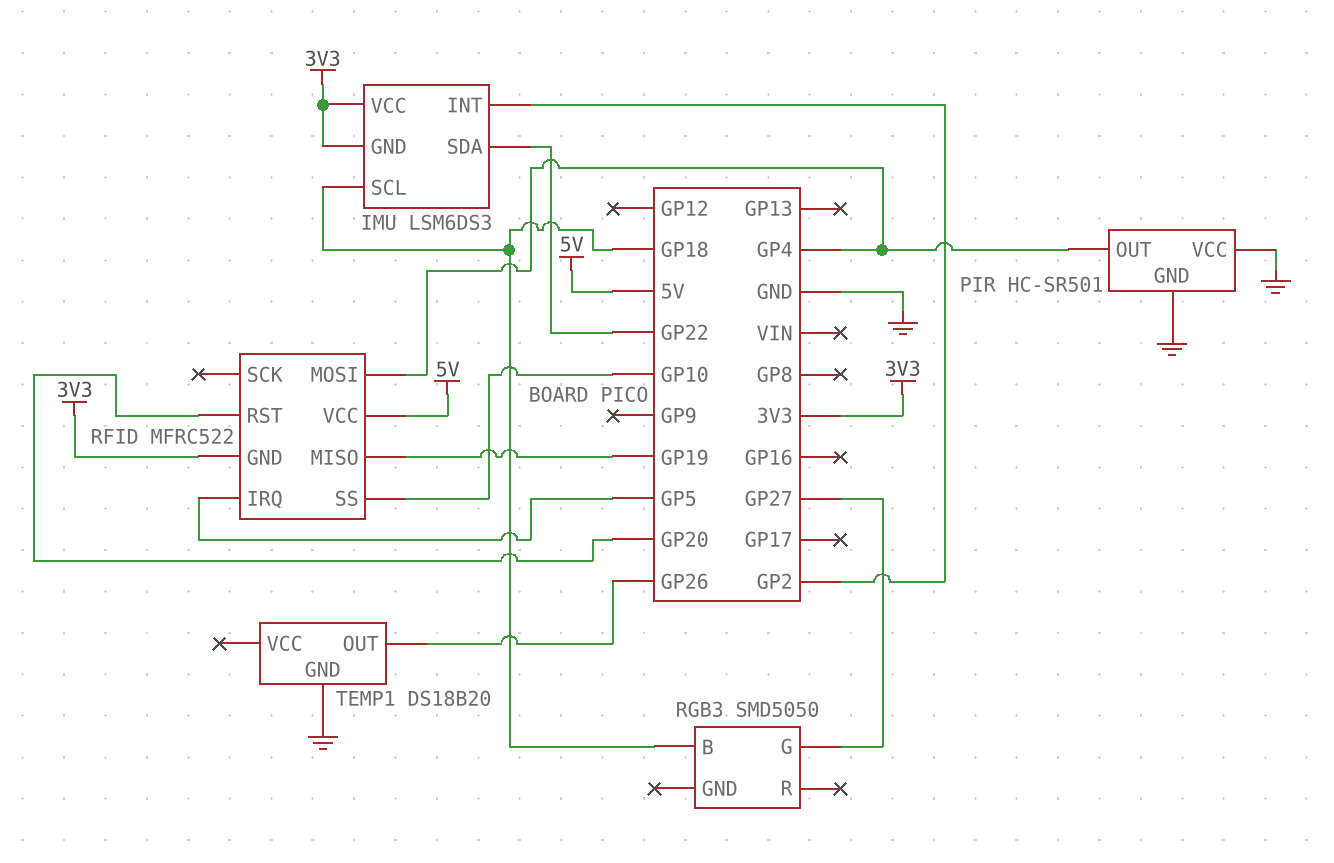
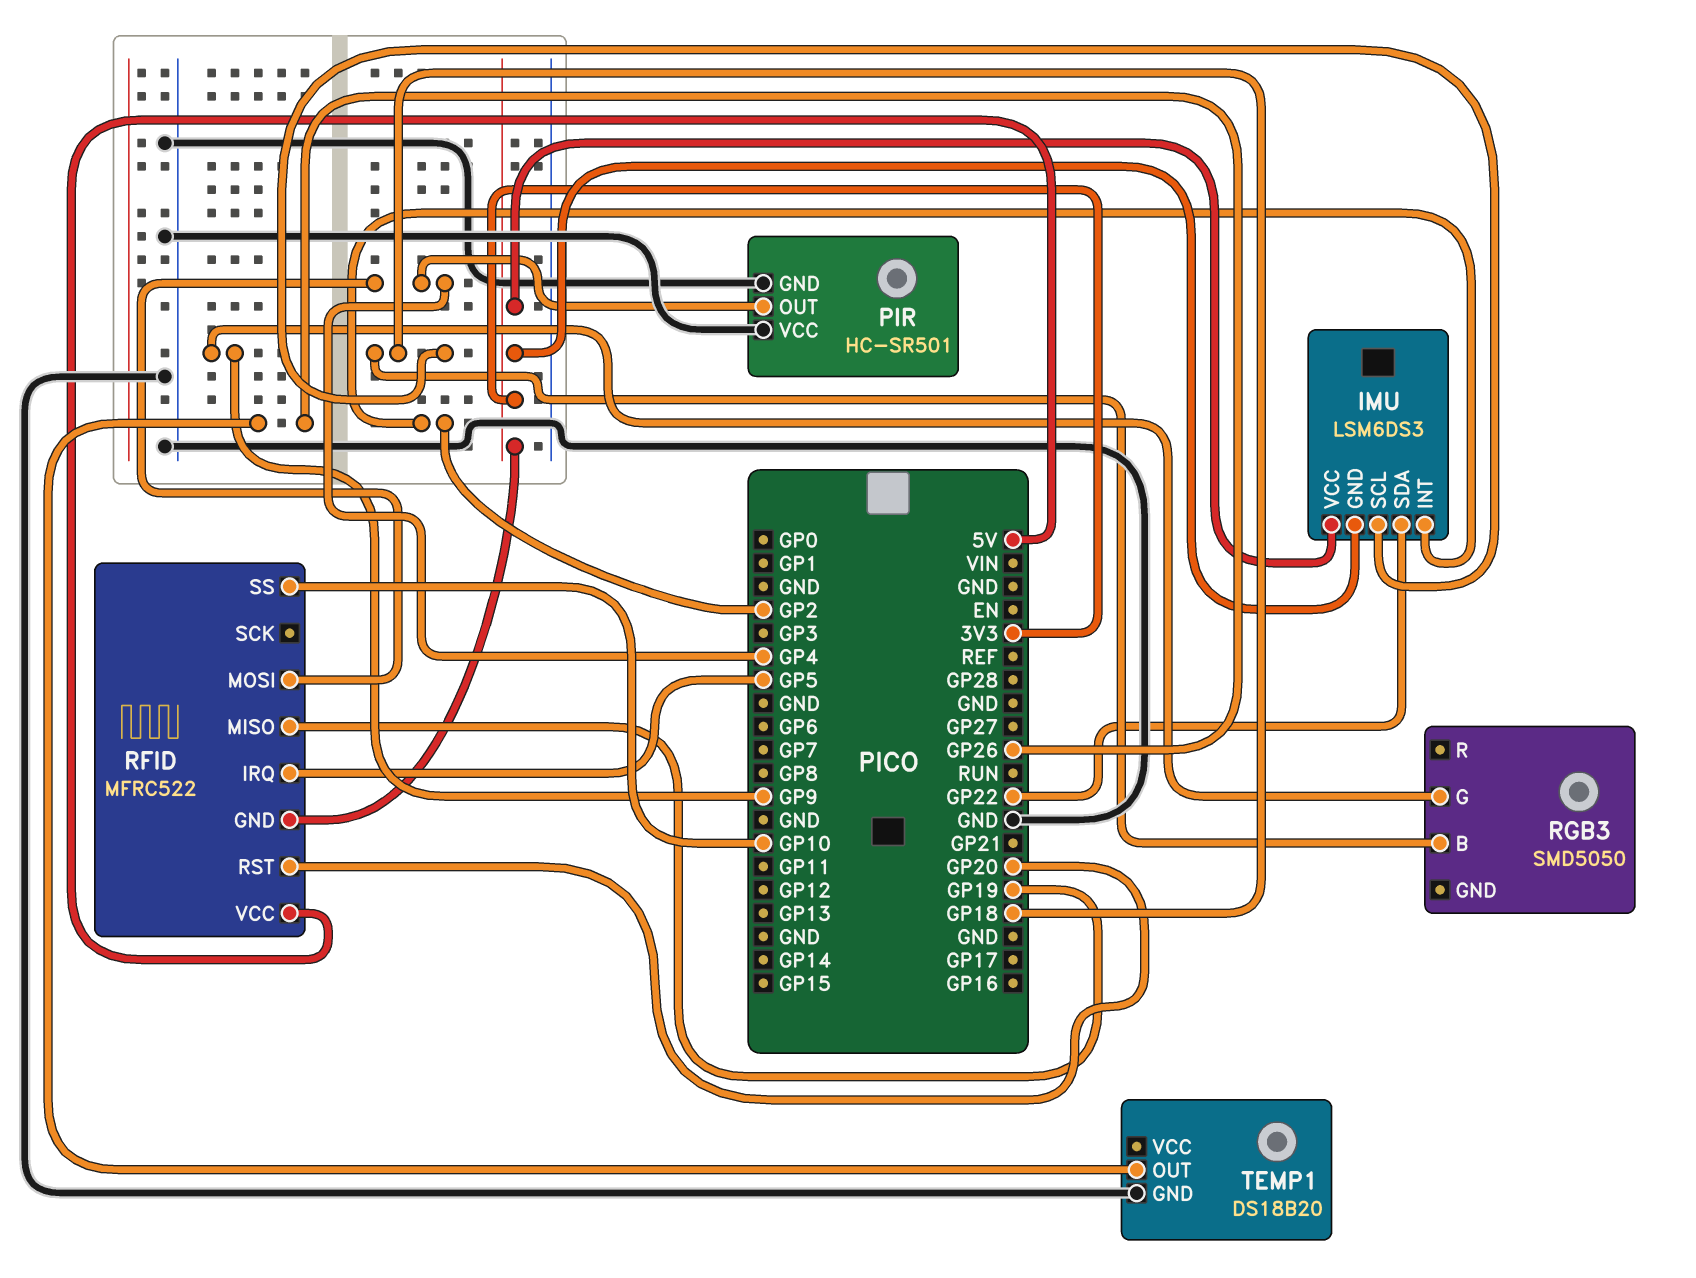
RGB3 pin G: GP27 -> GP9

